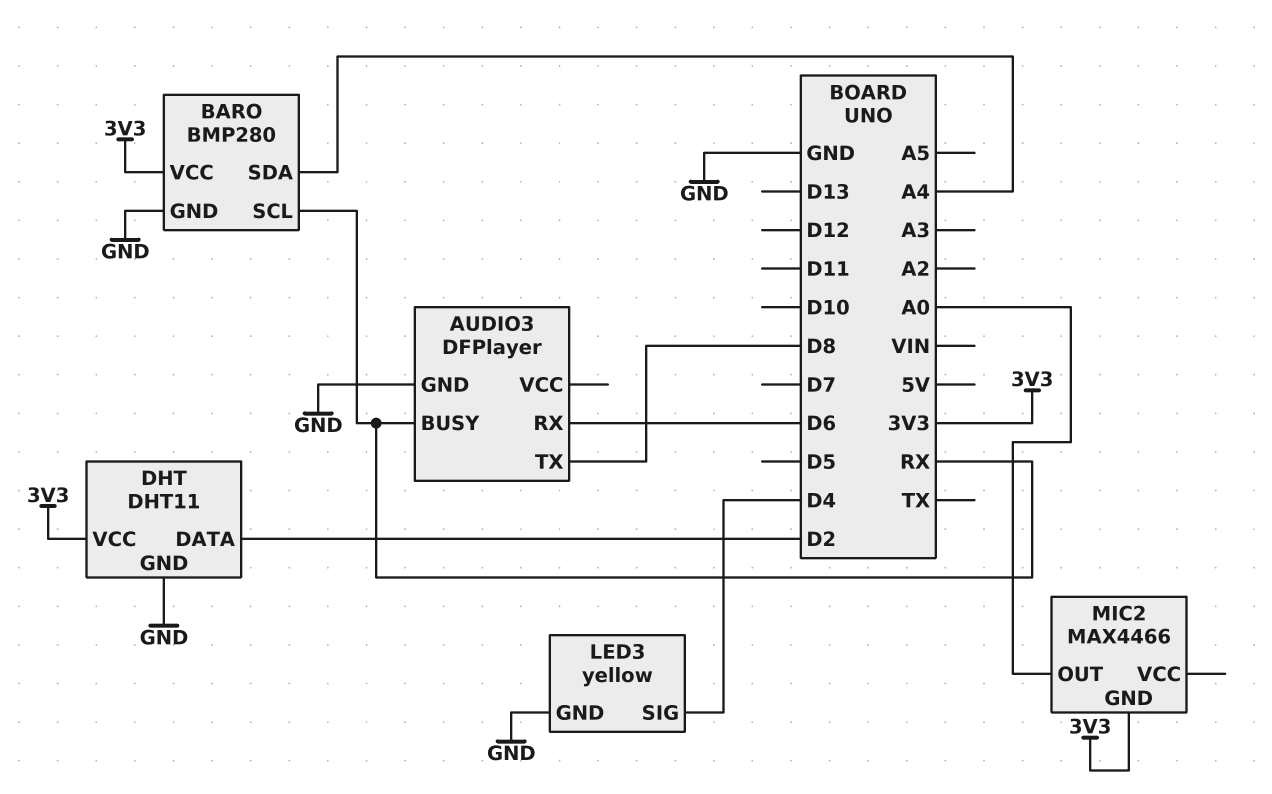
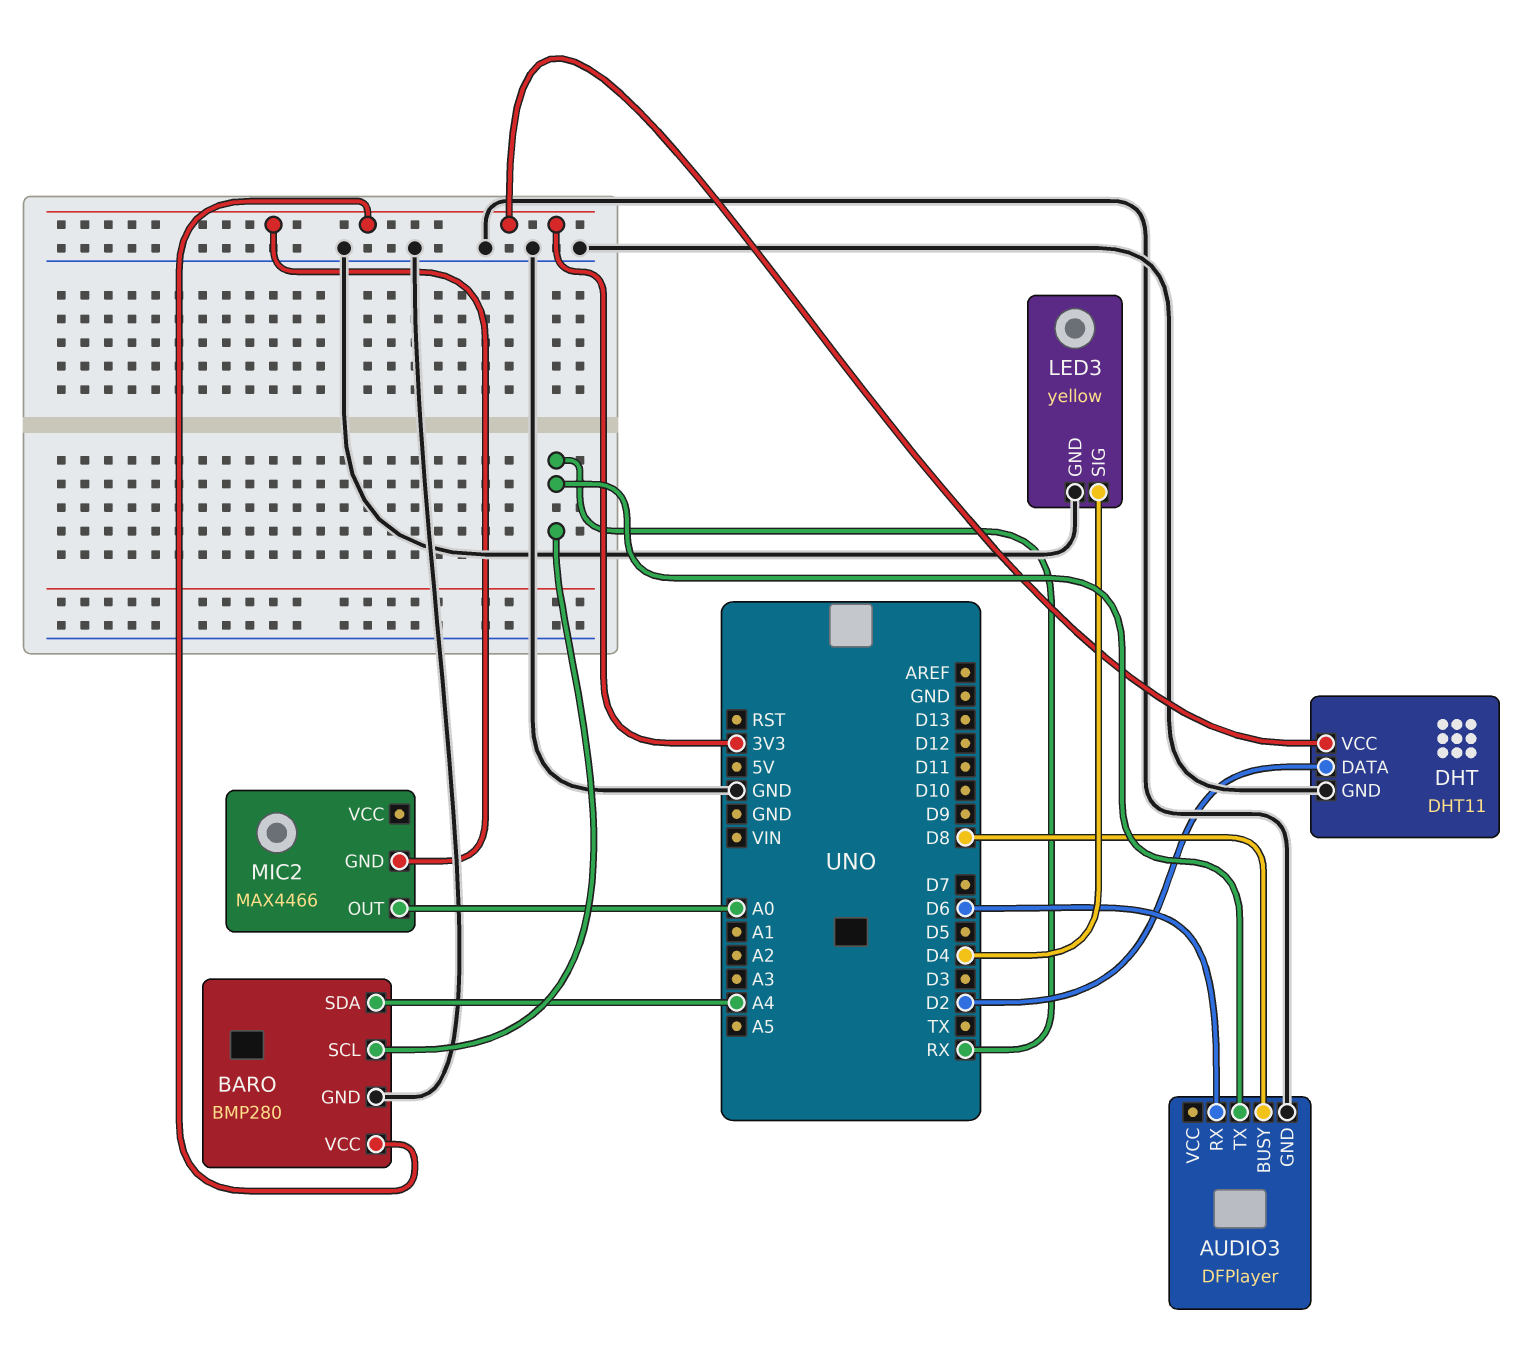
AUDIO3 pin BUSY: RX -> D8
AUDIO3 pin TX: D8 -> RX

